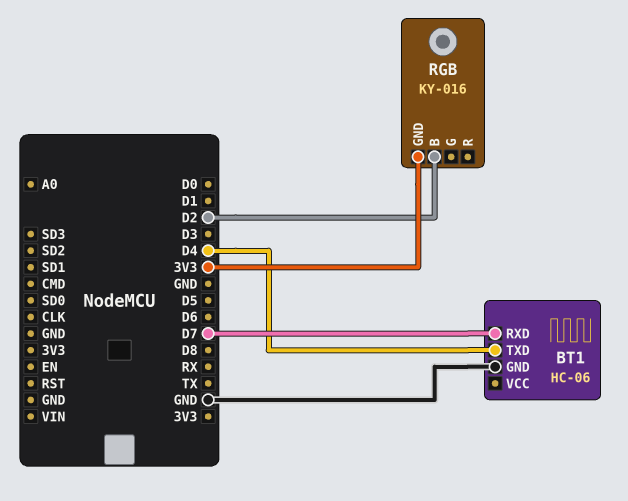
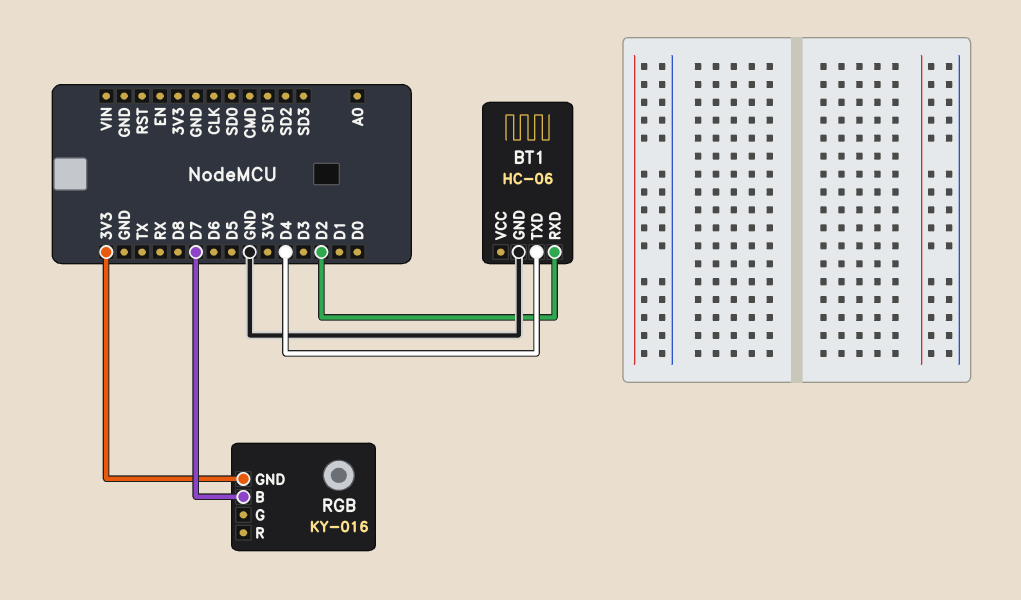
BT1 pin RXD: D7 -> D2
RGB pin B: D2 -> D7

